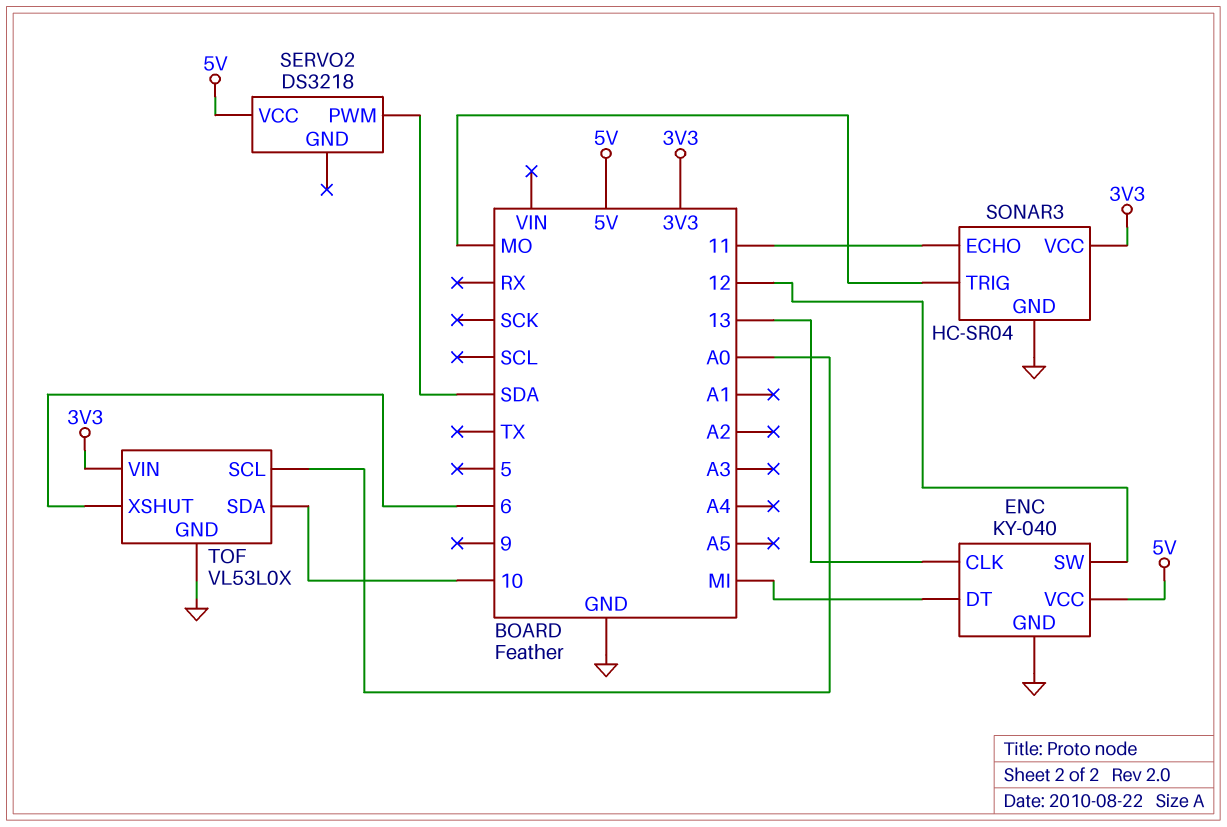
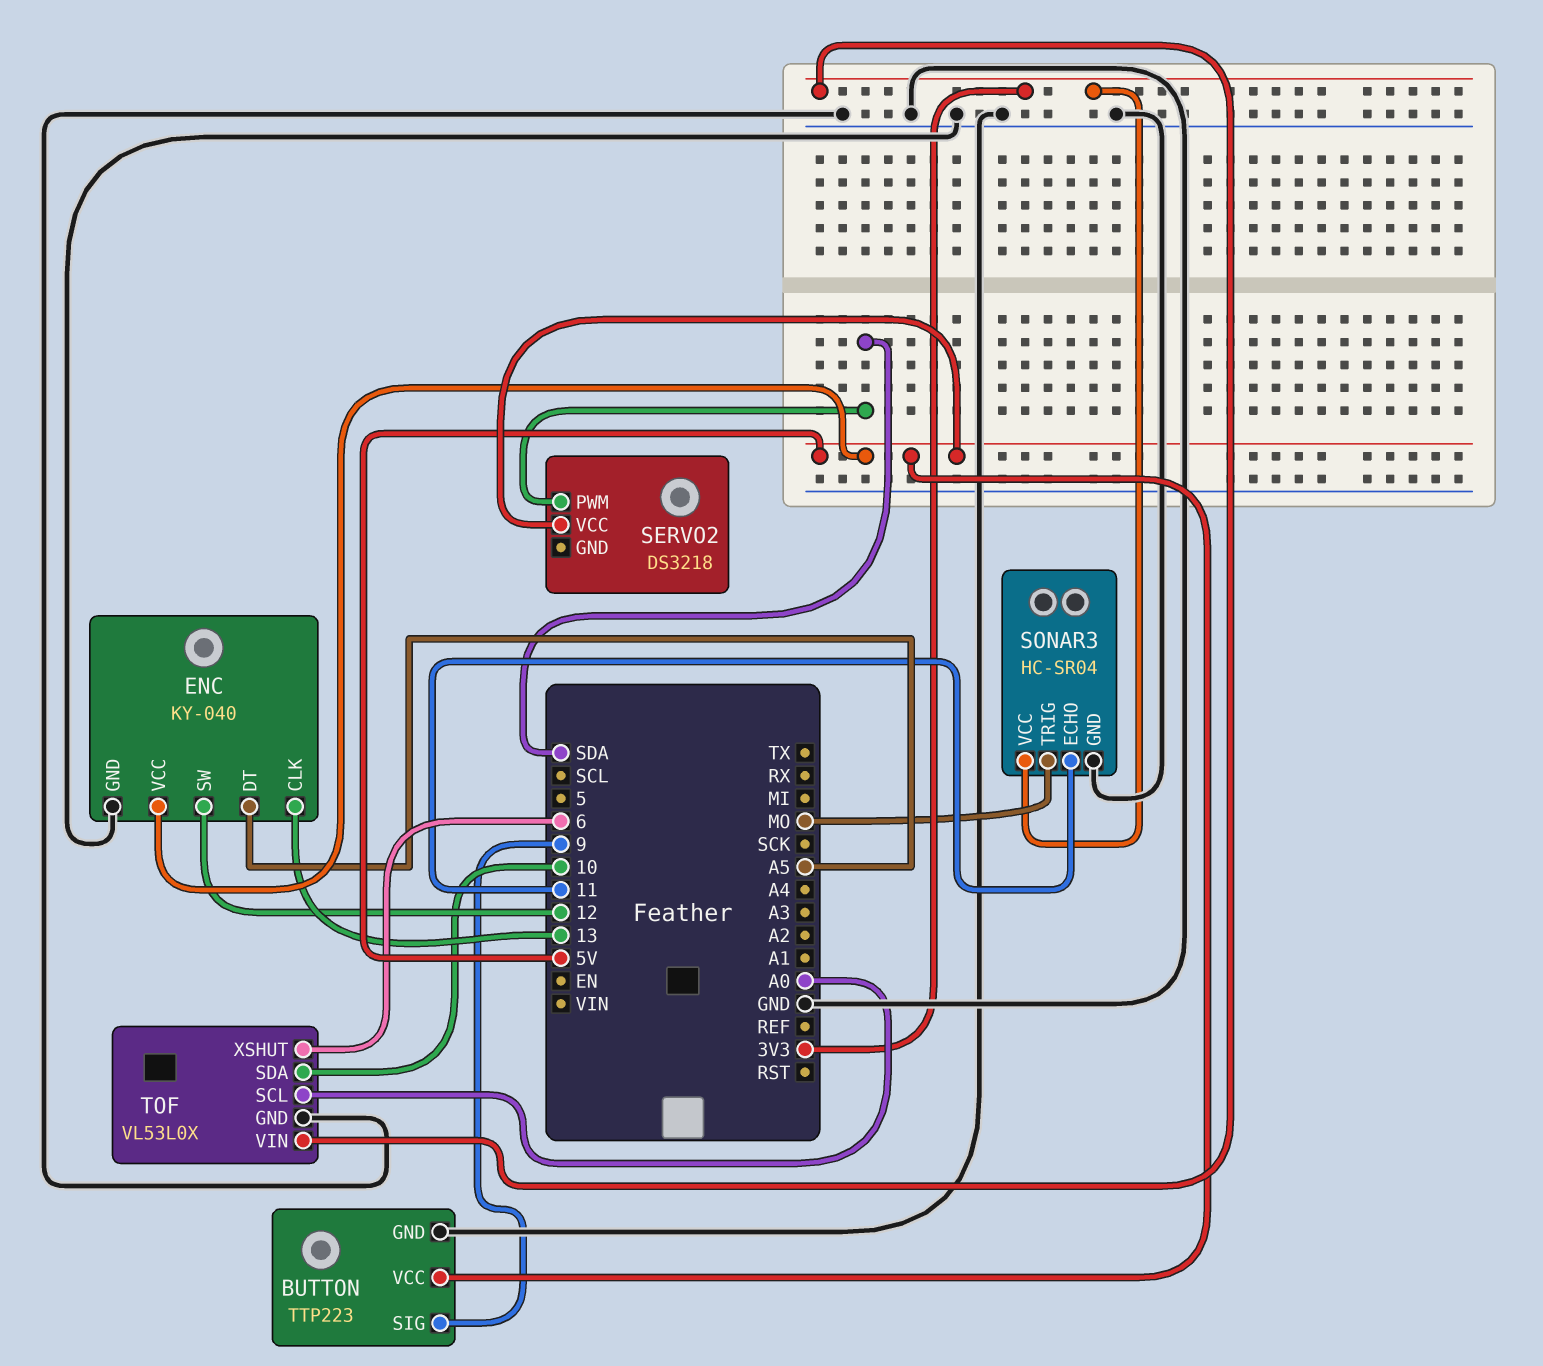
BUTTON: none -> TTP223
BUTTON pin GND: none -> GND
BUTTON pin SIG: none -> 9
BUTTON pin VCC: none -> 5V
ENC pin DT: MI -> A5

